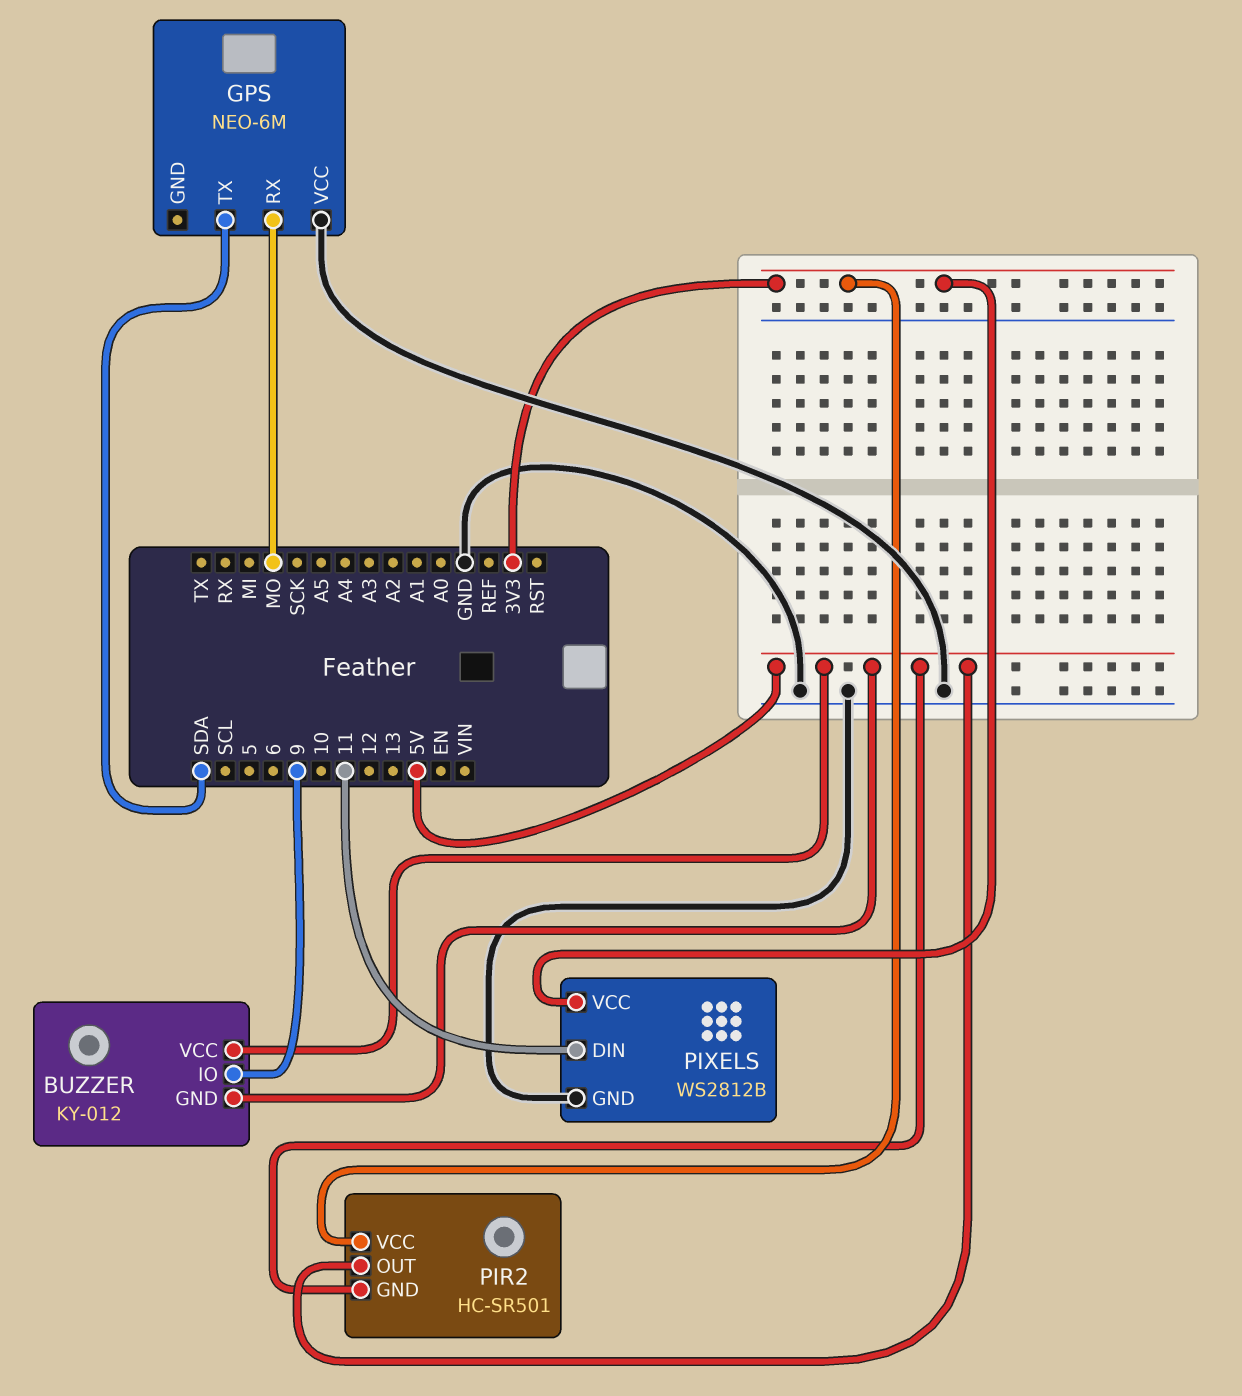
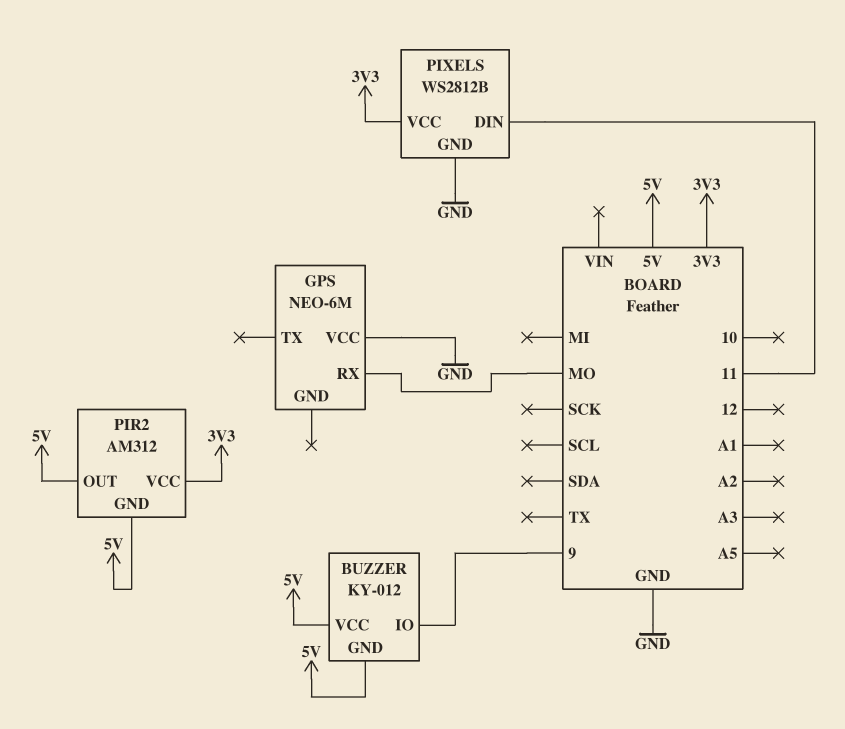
GPS pin TX: SDA -> none
PIR2: HC-SR501 -> AM312

